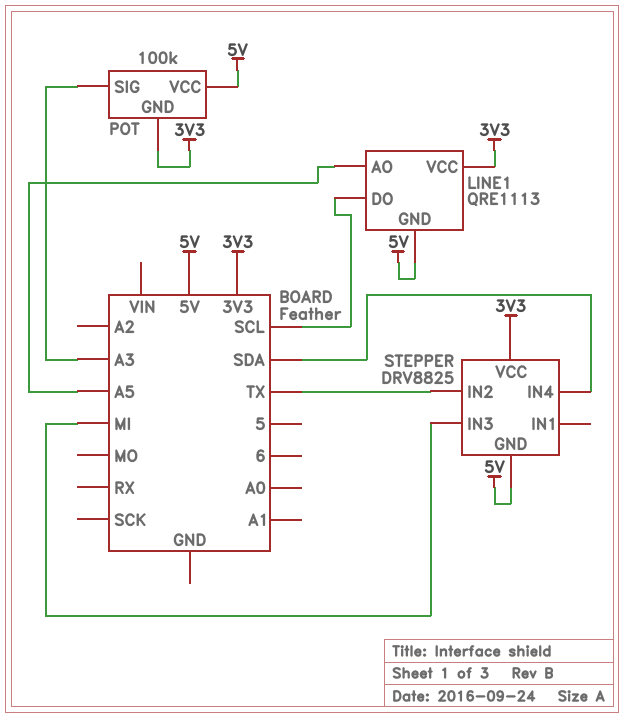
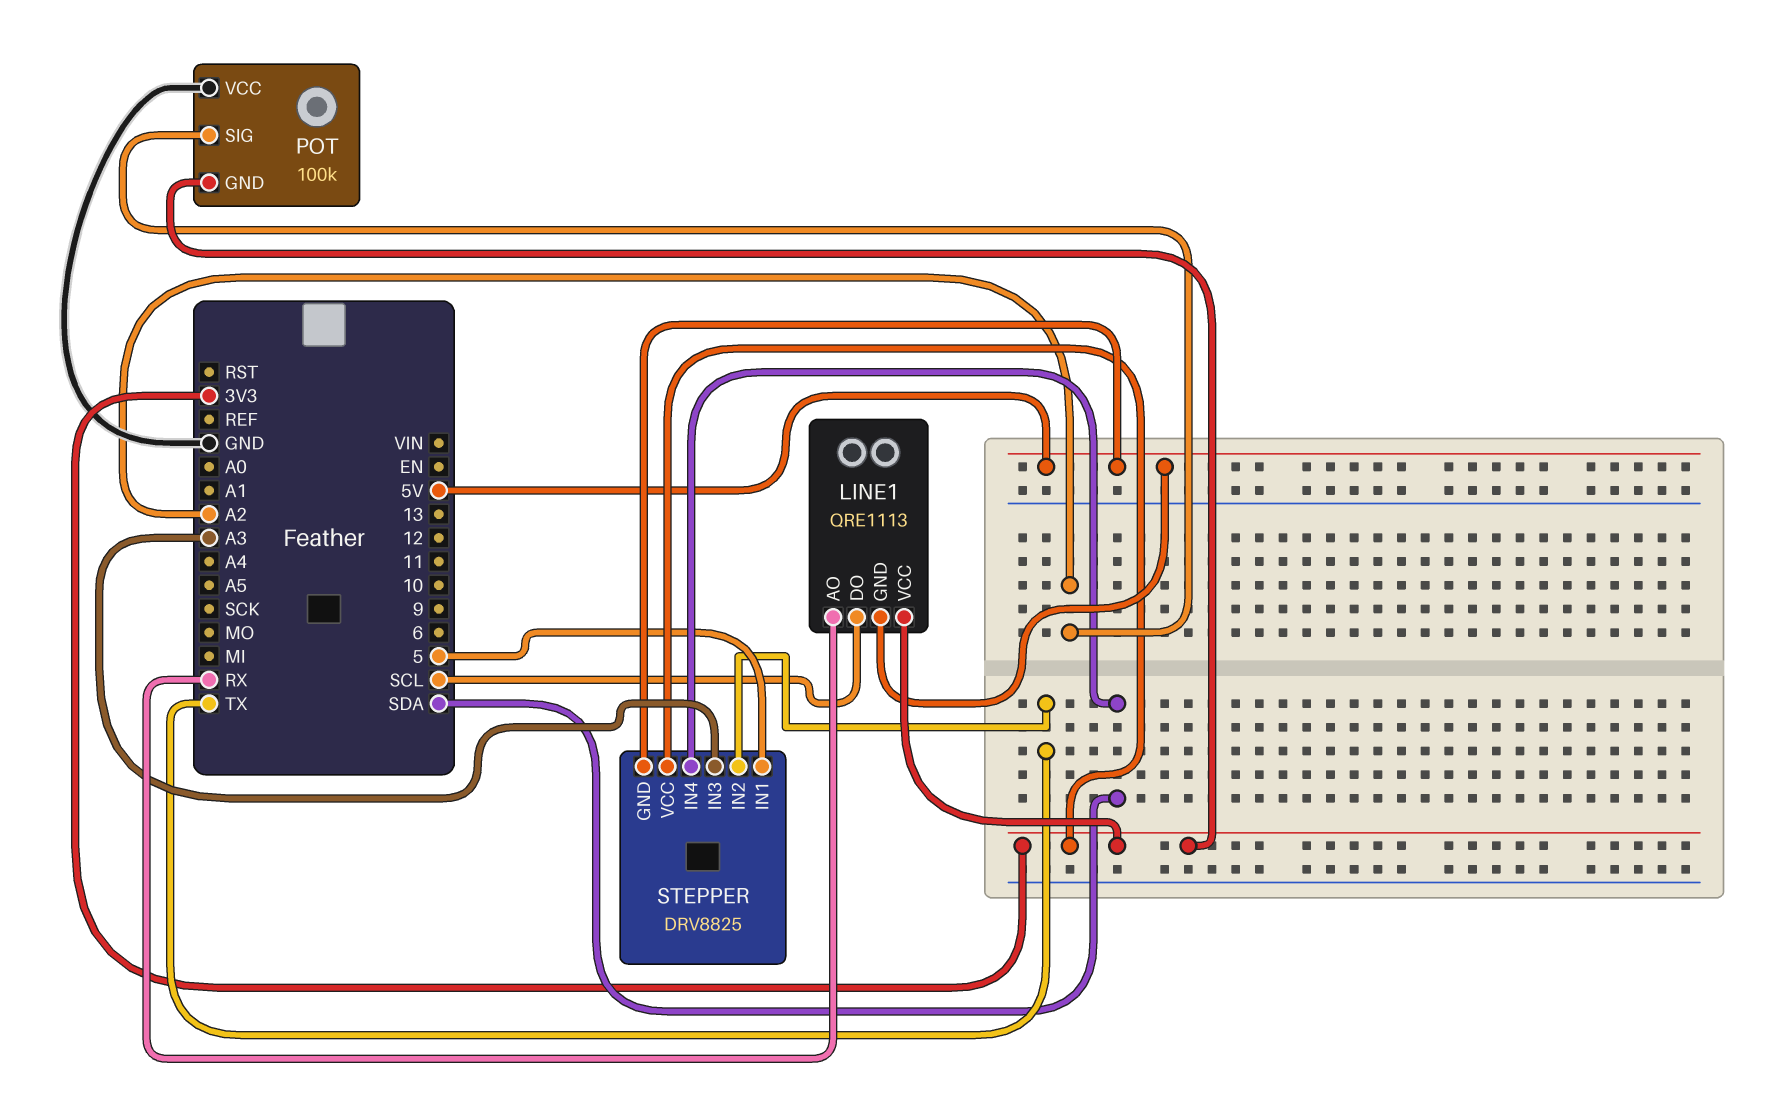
LINE1 pin AO: A5 -> RX
POT pin SIG: A3 -> A2
POT pin VCC: 5V -> GND
STEPPER pin IN1: none -> 5
STEPPER pin IN3: MI -> A3

